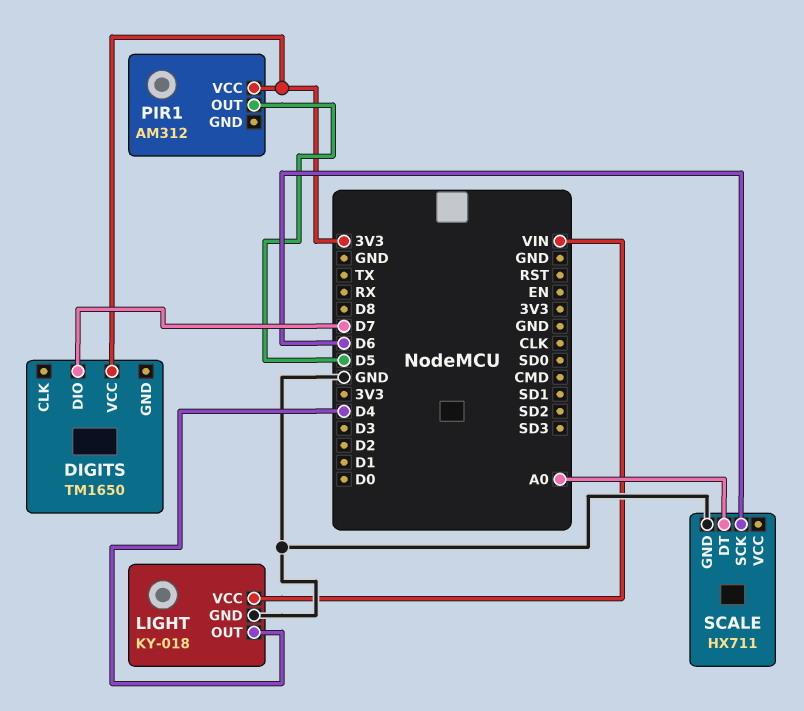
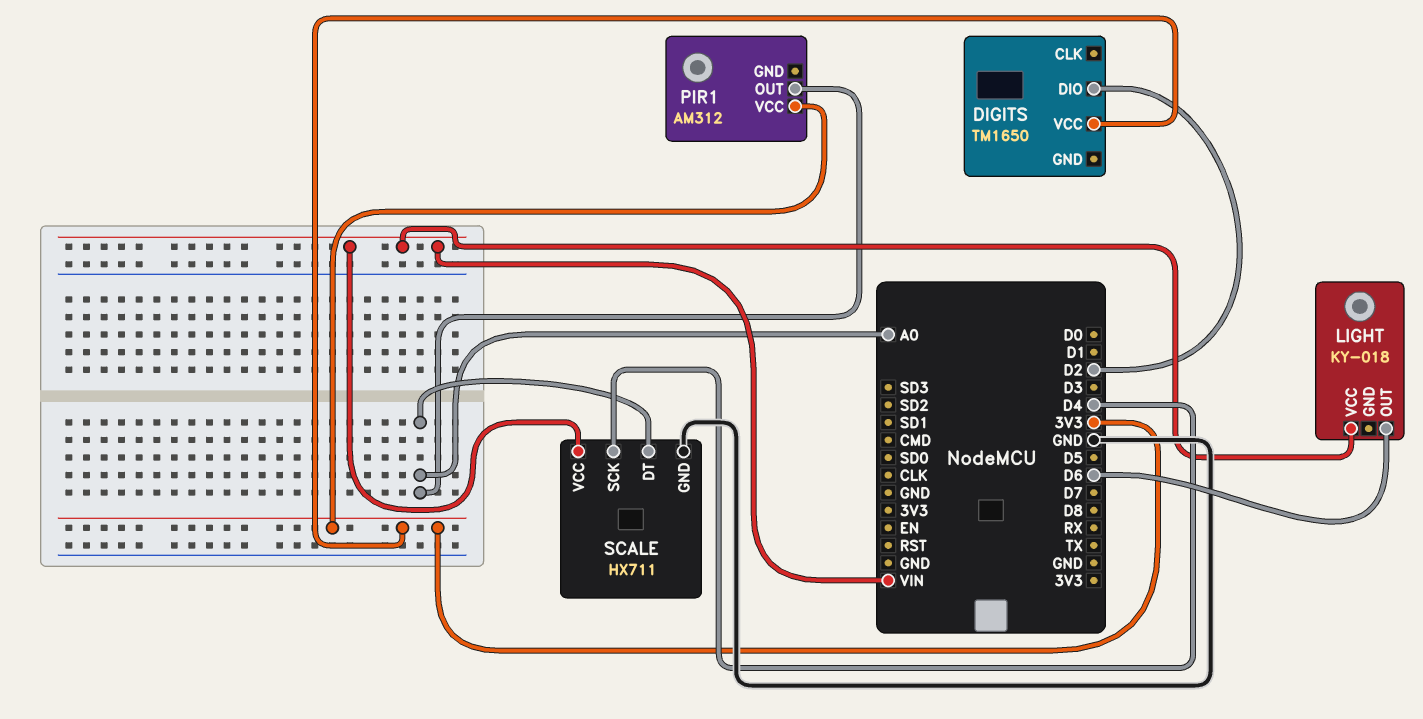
DIGITS pin DIO: D7 -> D2
LIGHT pin GND: GND -> none
LIGHT pin OUT: D4 -> D6
PIR1 pin OUT: D5 -> A0
SCALE pin SCK: D6 -> D4
SCALE pin VCC: none -> VIN

